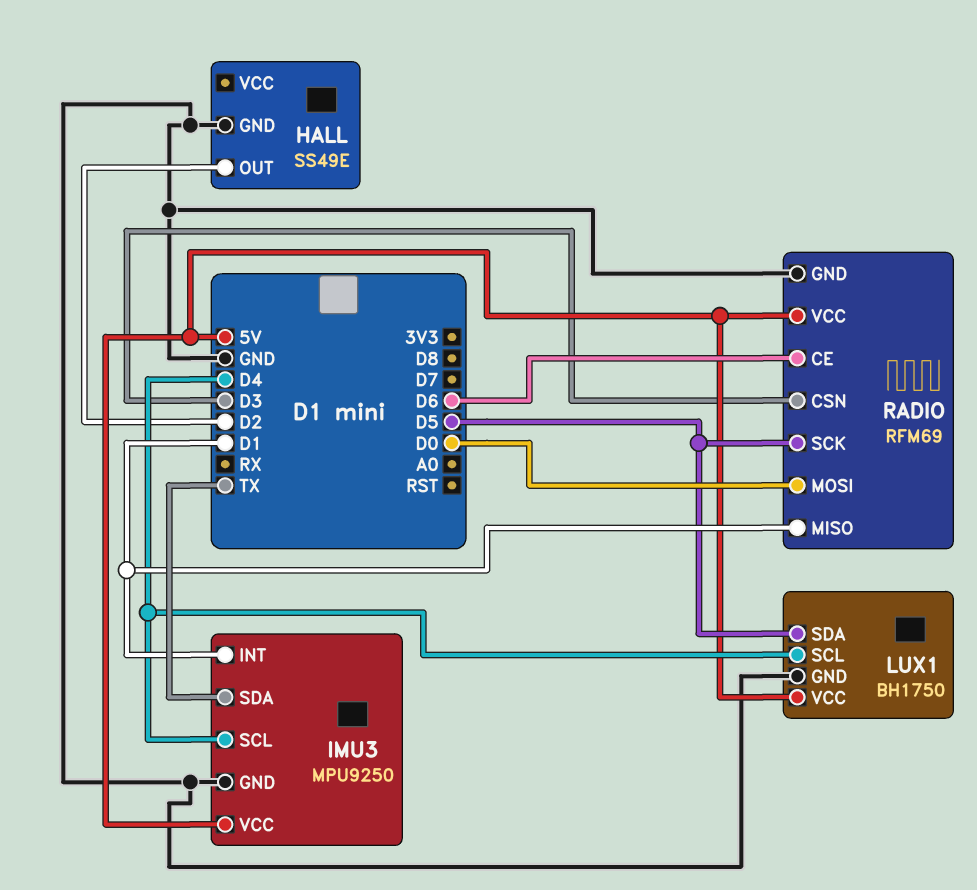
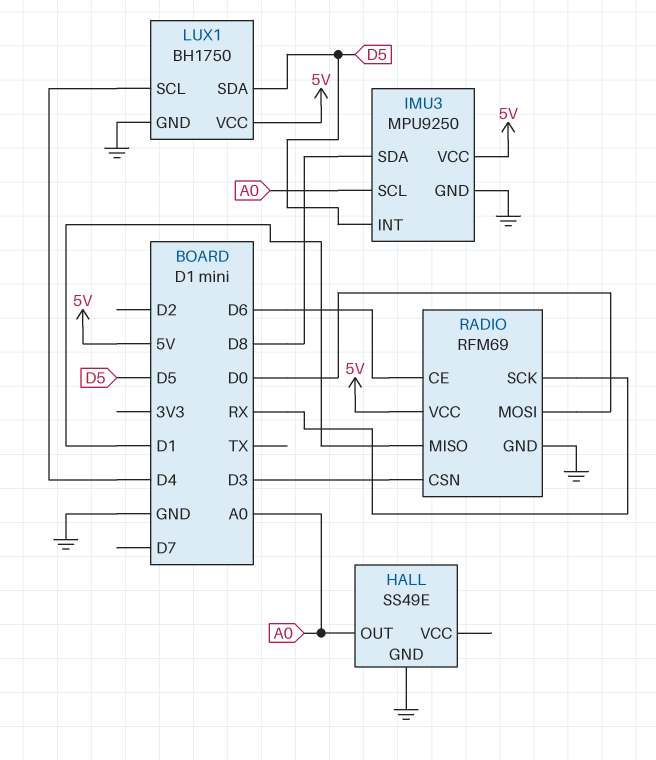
HALL pin OUT: D2 -> A0
IMU3 pin INT: D1 -> D5
IMU3 pin SCL: D4 -> A0
IMU3 pin SDA: TX -> D8
RADIO pin SCK: D5 -> RX

